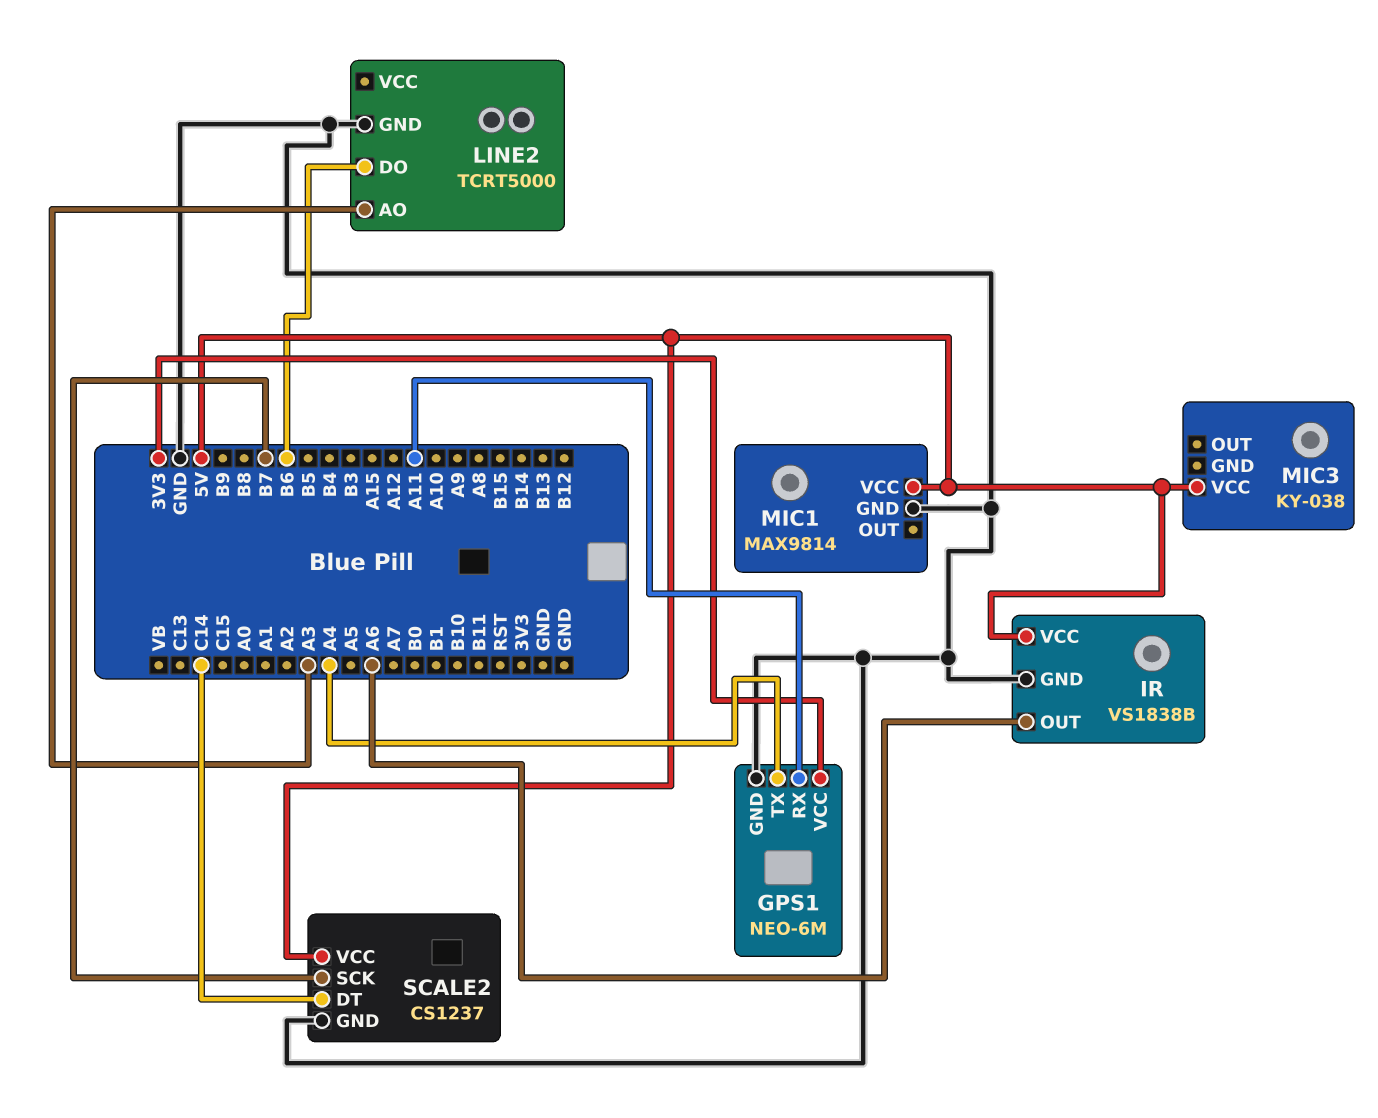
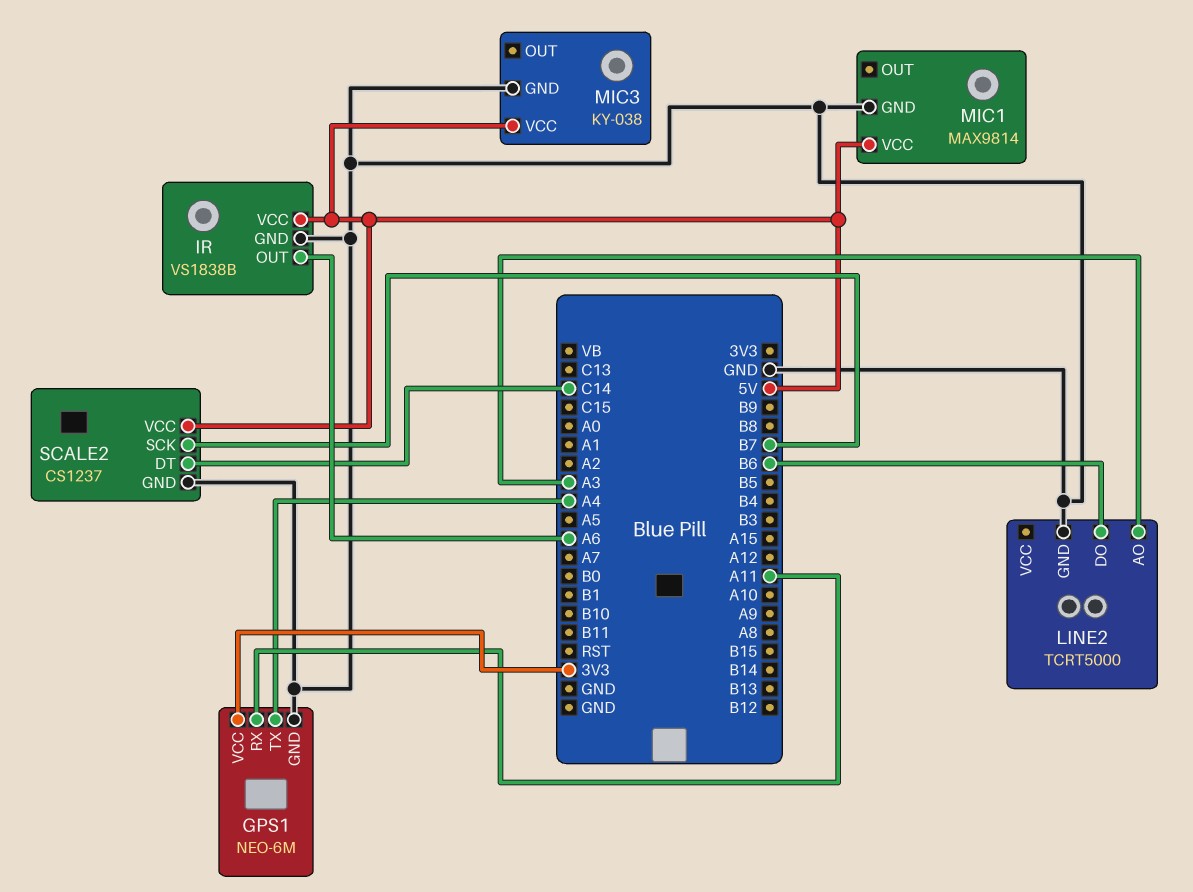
MIC3 pin GND: none -> GND

